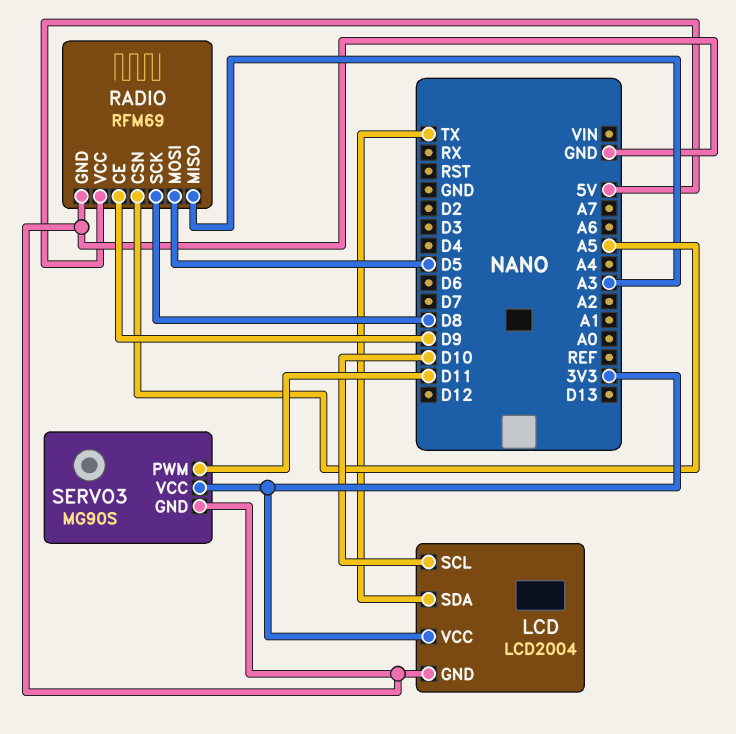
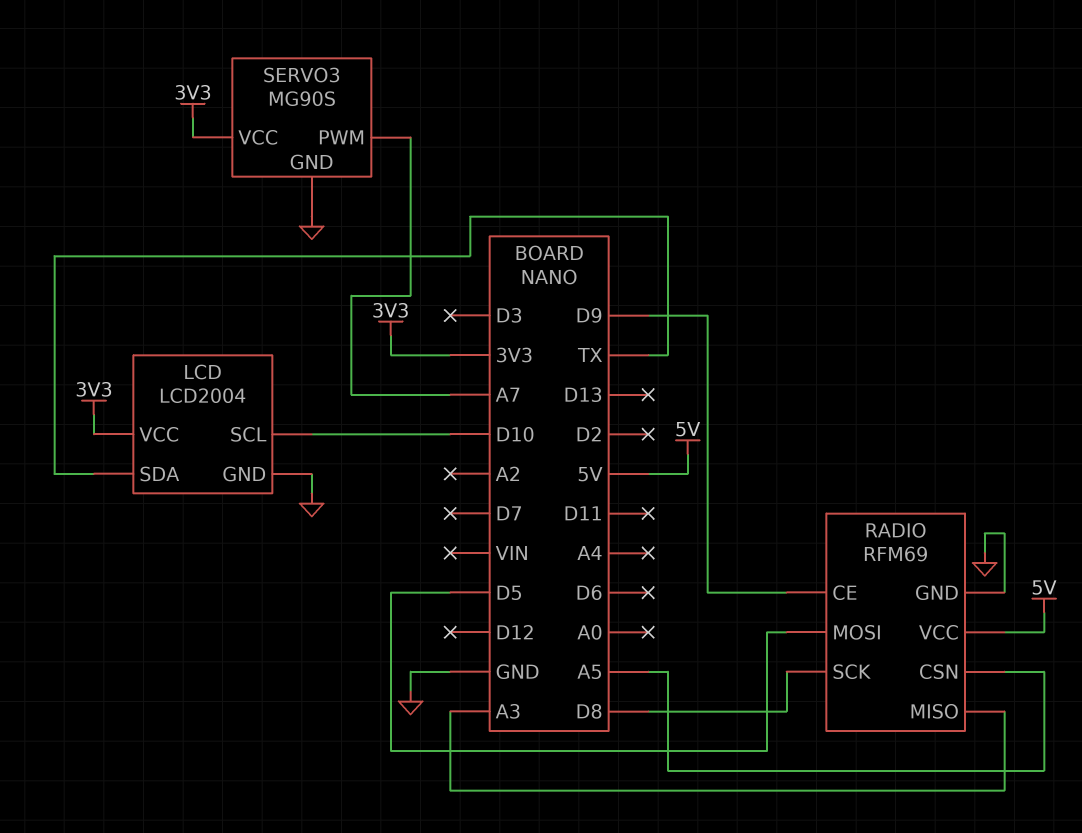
SERVO3 pin PWM: D11 -> A7

